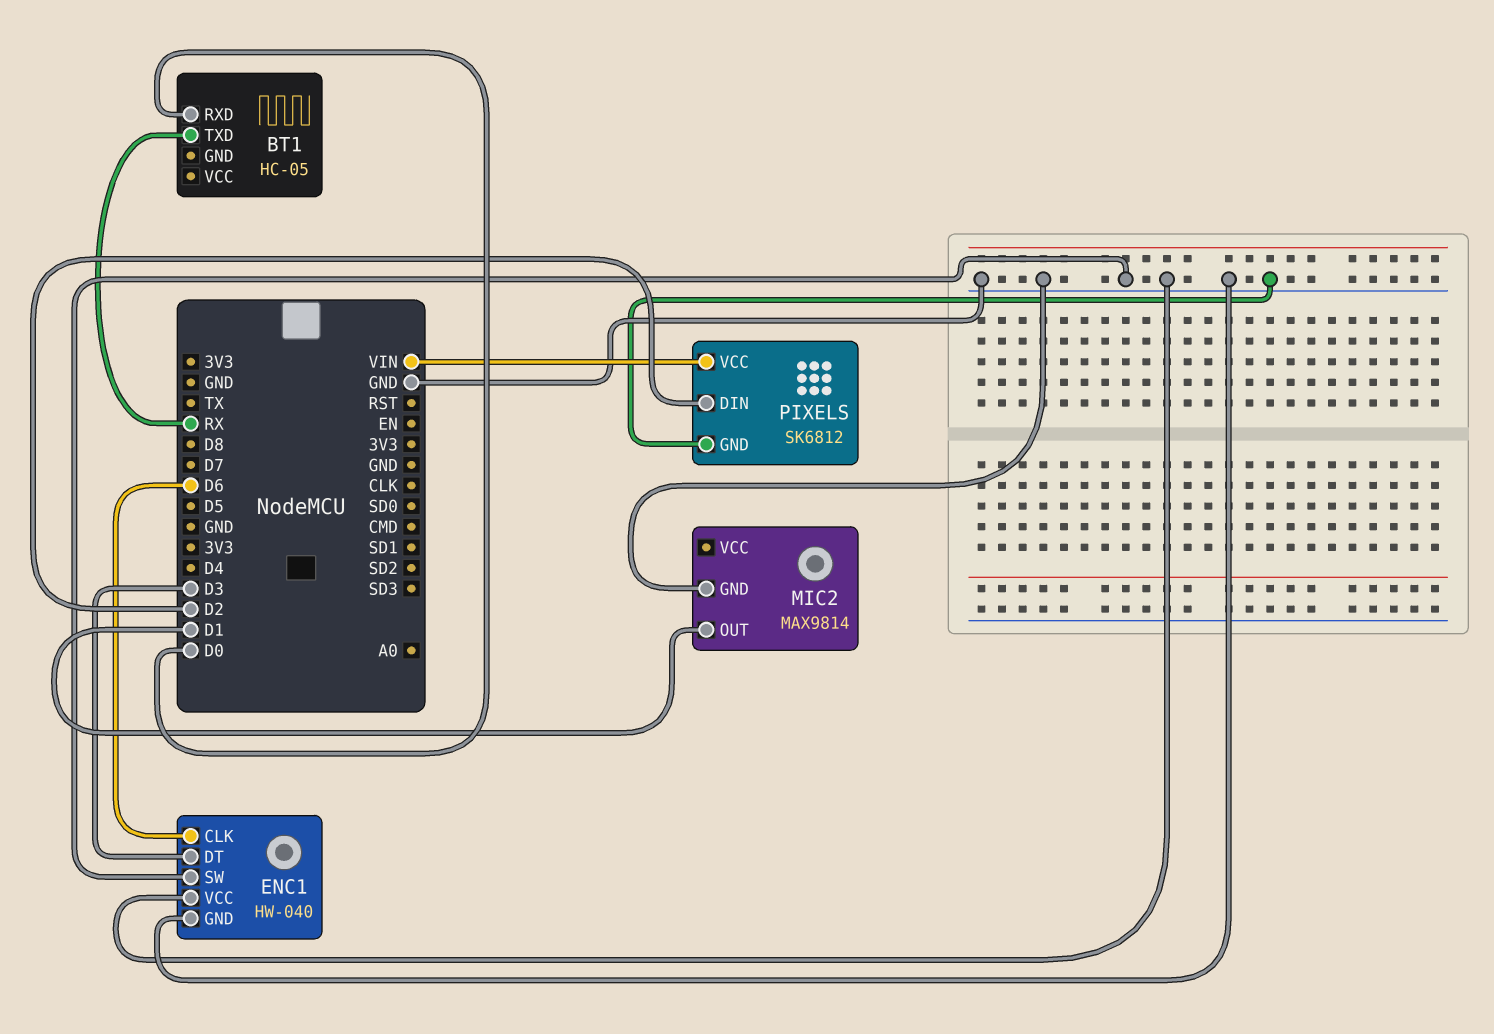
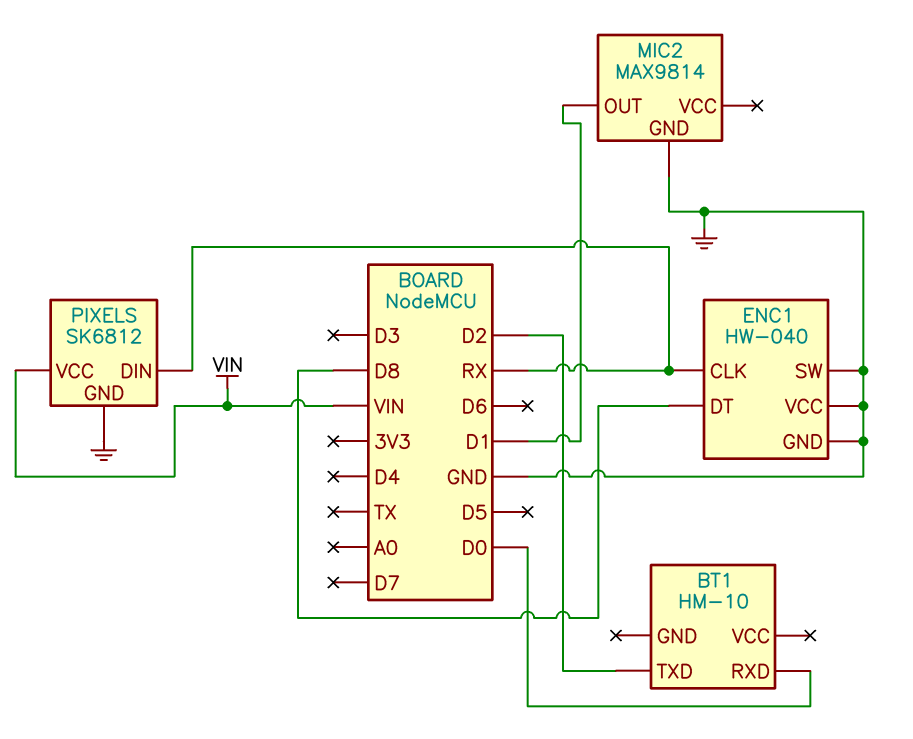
BT1: HC-05 -> HM-10
BT1 pin TXD: RX -> D2
ENC1 pin CLK: D6 -> RX
ENC1 pin DT: D3 -> D8
PIXELS pin DIN: D2 -> RX

